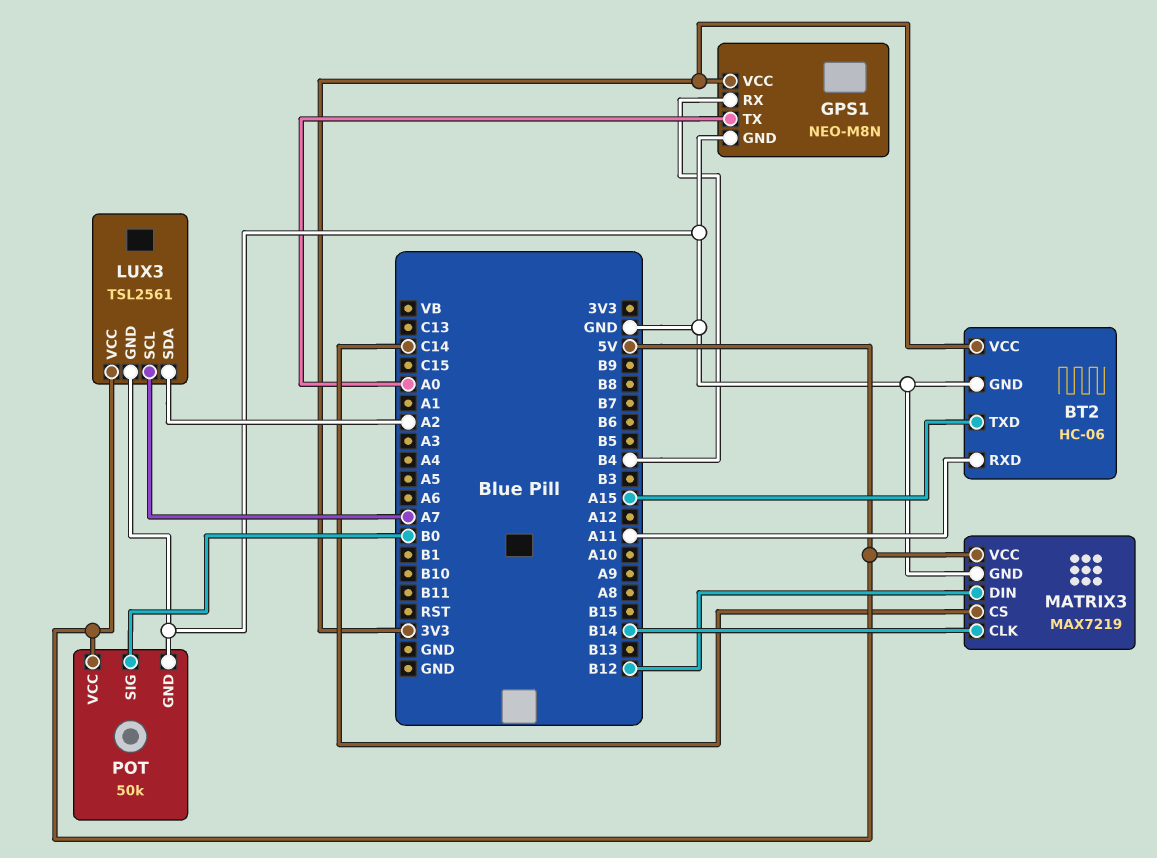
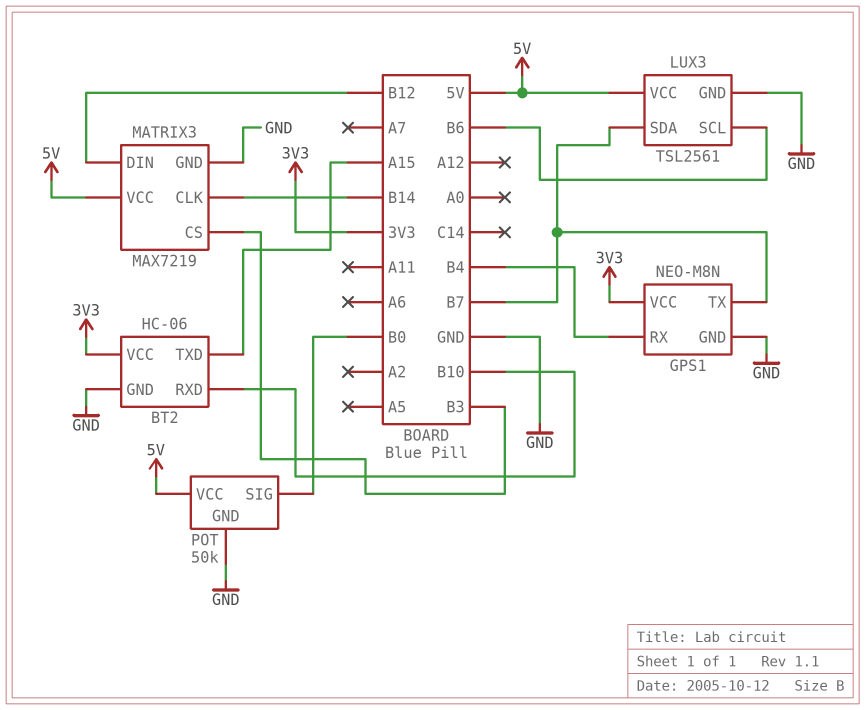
BT2 pin RXD: A11 -> B10
GPS1 pin TX: A0 -> B7
LUX3 pin SCL: A7 -> B6
LUX3 pin SDA: A2 -> B7
MATRIX3 pin CS: C14 -> B3

